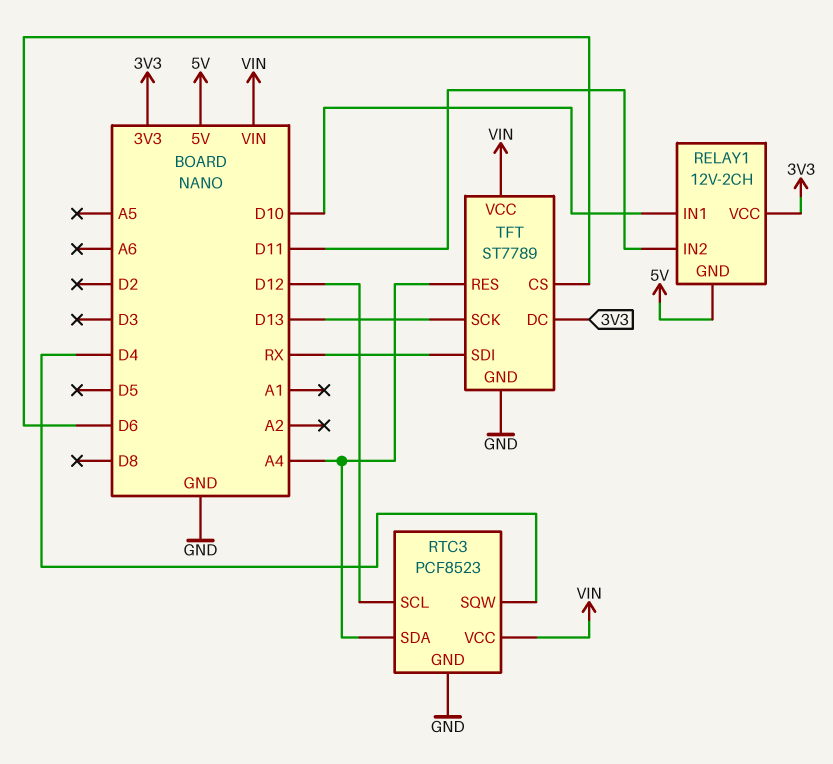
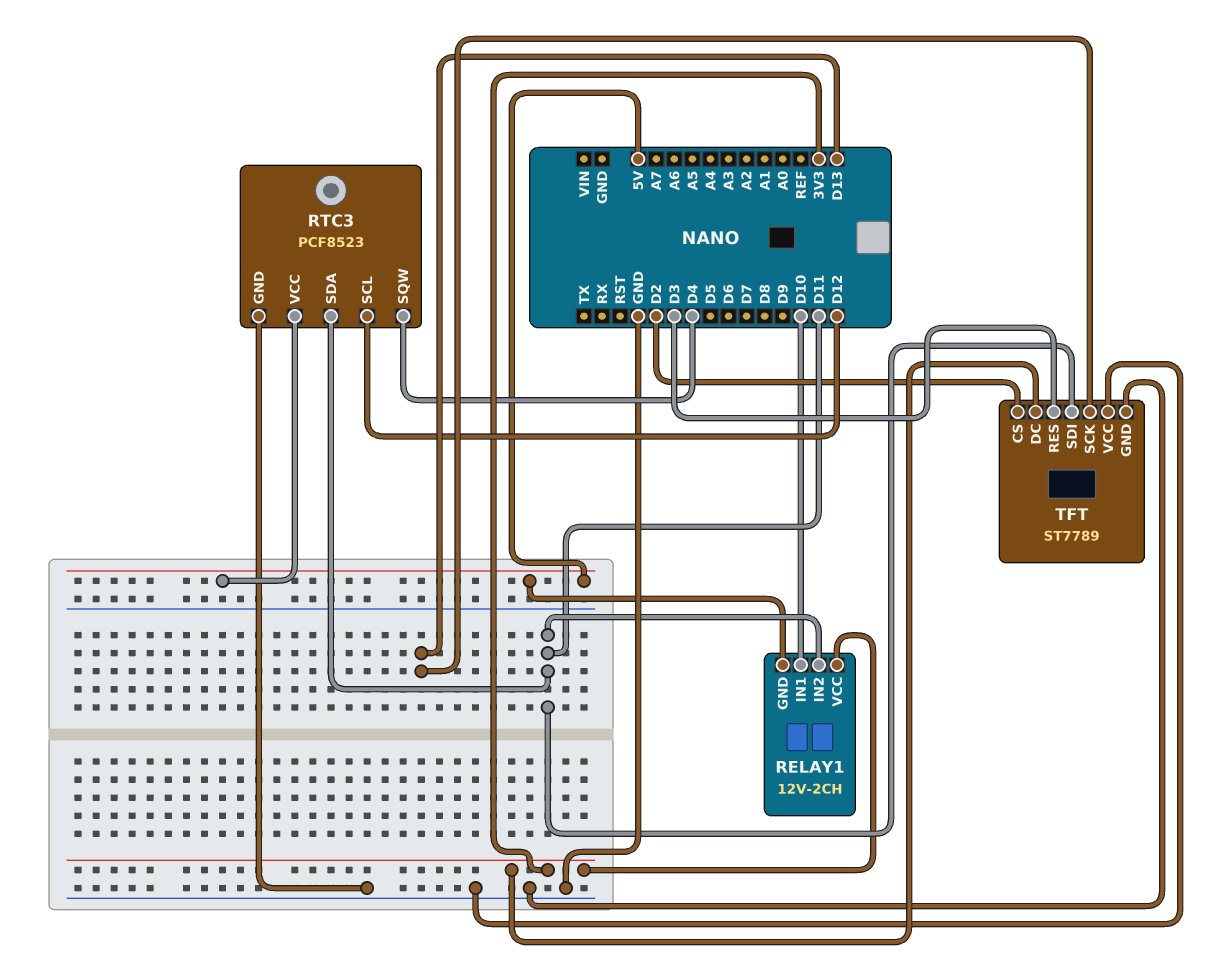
RTC3 pin SDA: A4 -> D11
RTC3 pin VCC: VIN -> 5V
TFT pin CS: D6 -> D2
TFT pin RES: A4 -> D3
TFT pin SDI: RX -> D11
TFT pin VCC: VIN -> GND

